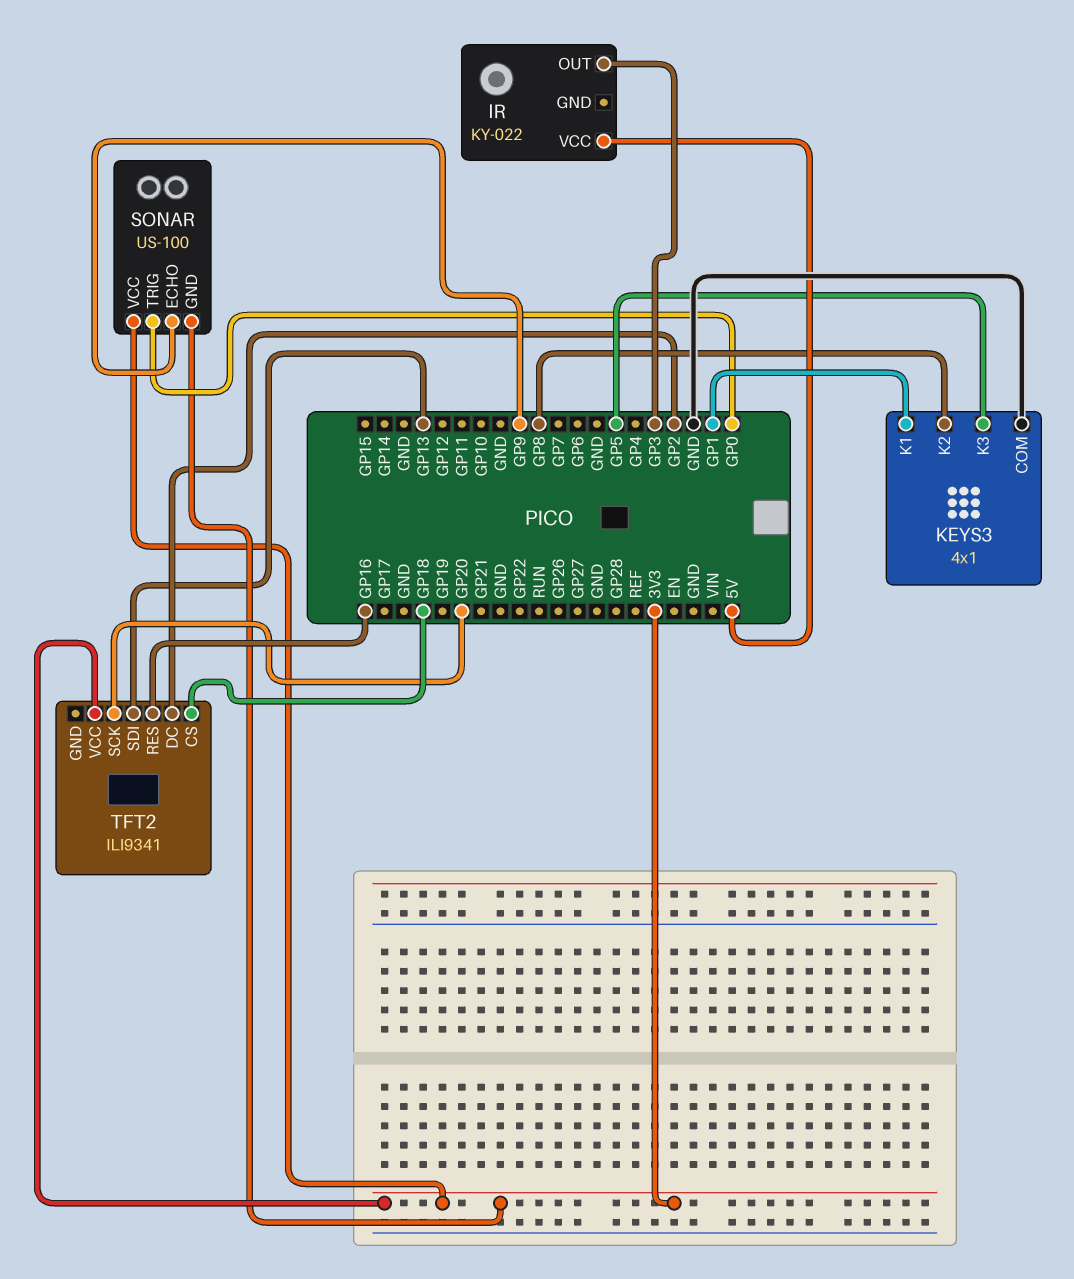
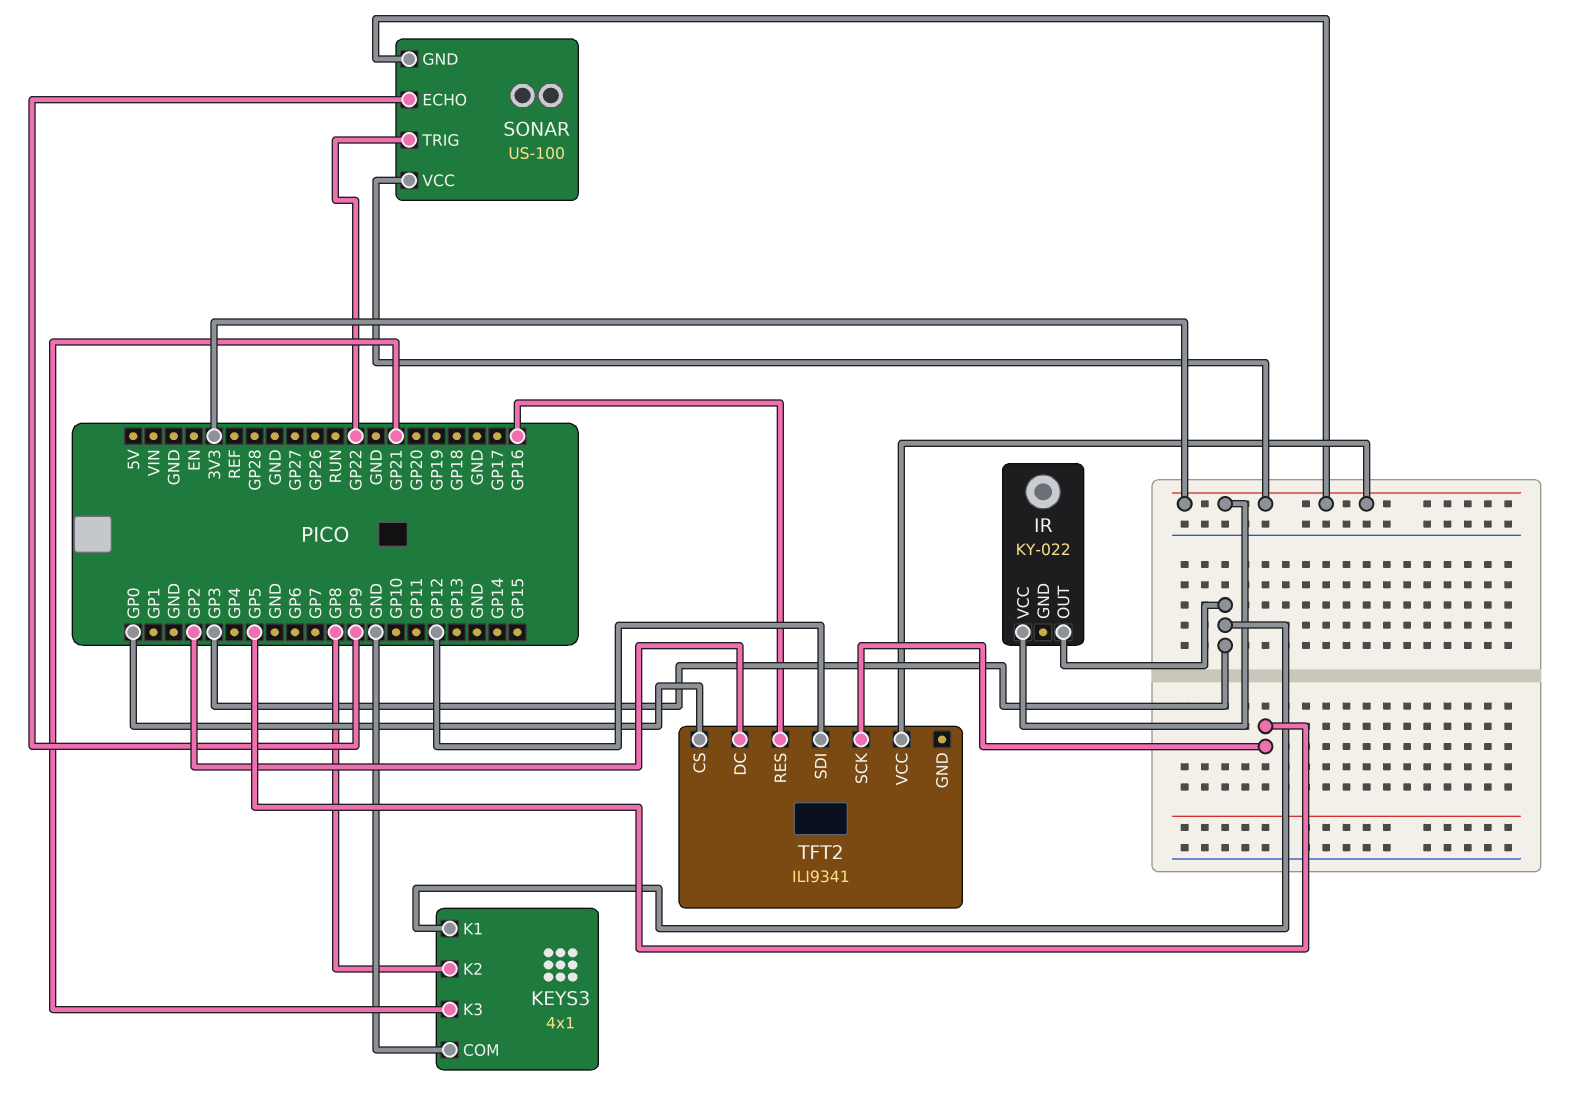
IR pin VCC: 5V -> 3V3
KEYS3 pin K1: GP1 -> GP3
KEYS3 pin K3: GP5 -> GP21
SONAR pin TRIG: GP0 -> GP22
TFT2 pin CS: GP18 -> GP0
TFT2 pin SCK: GP20 -> GP5
TFT2 pin SDI: GP13 -> GP12

